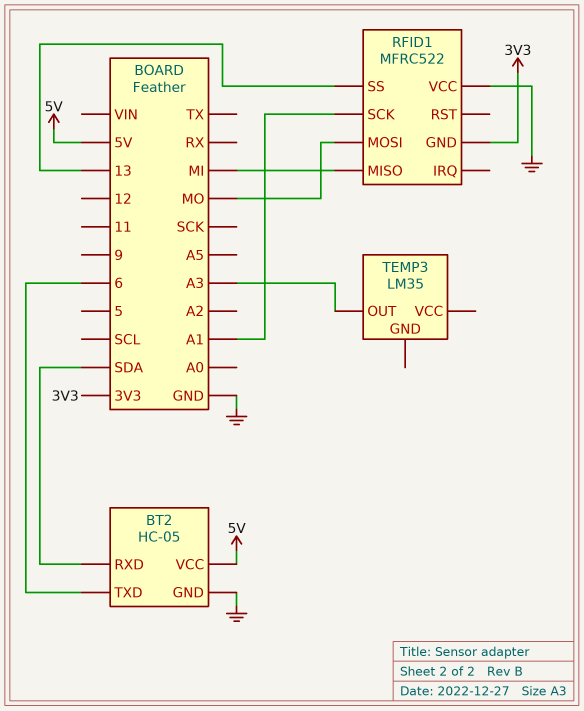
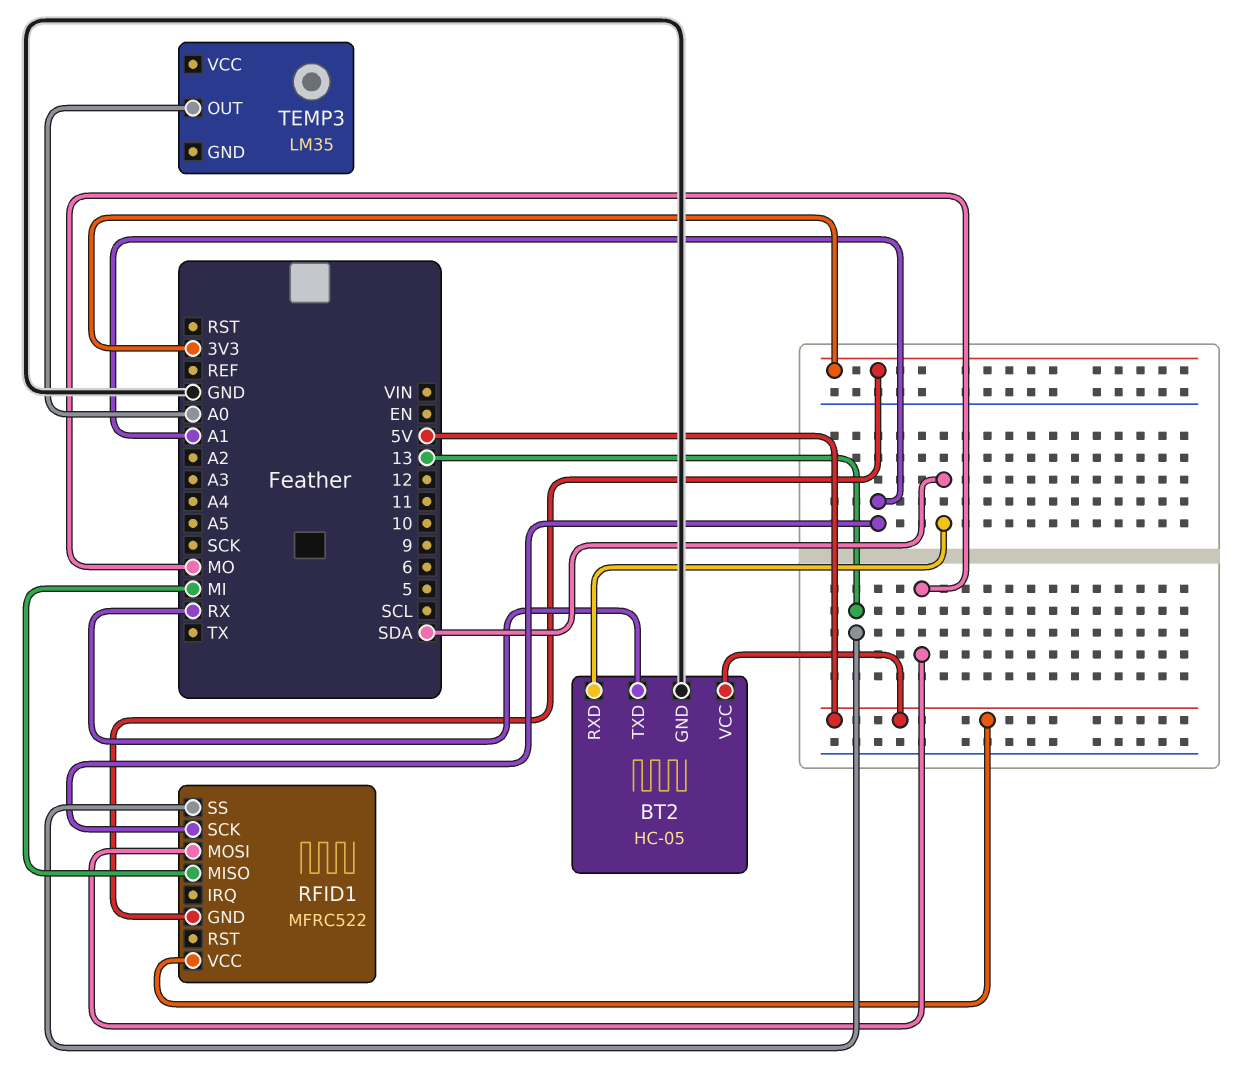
BT2 pin TXD: 6 -> RX
RFID1 pin VCC: GND -> 5V
TEMP3 pin OUT: A3 -> A0

